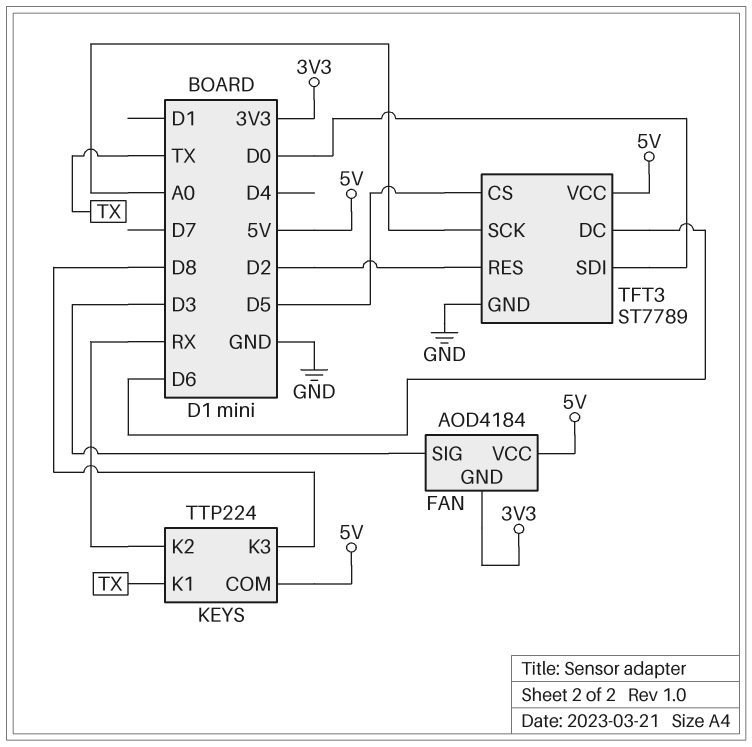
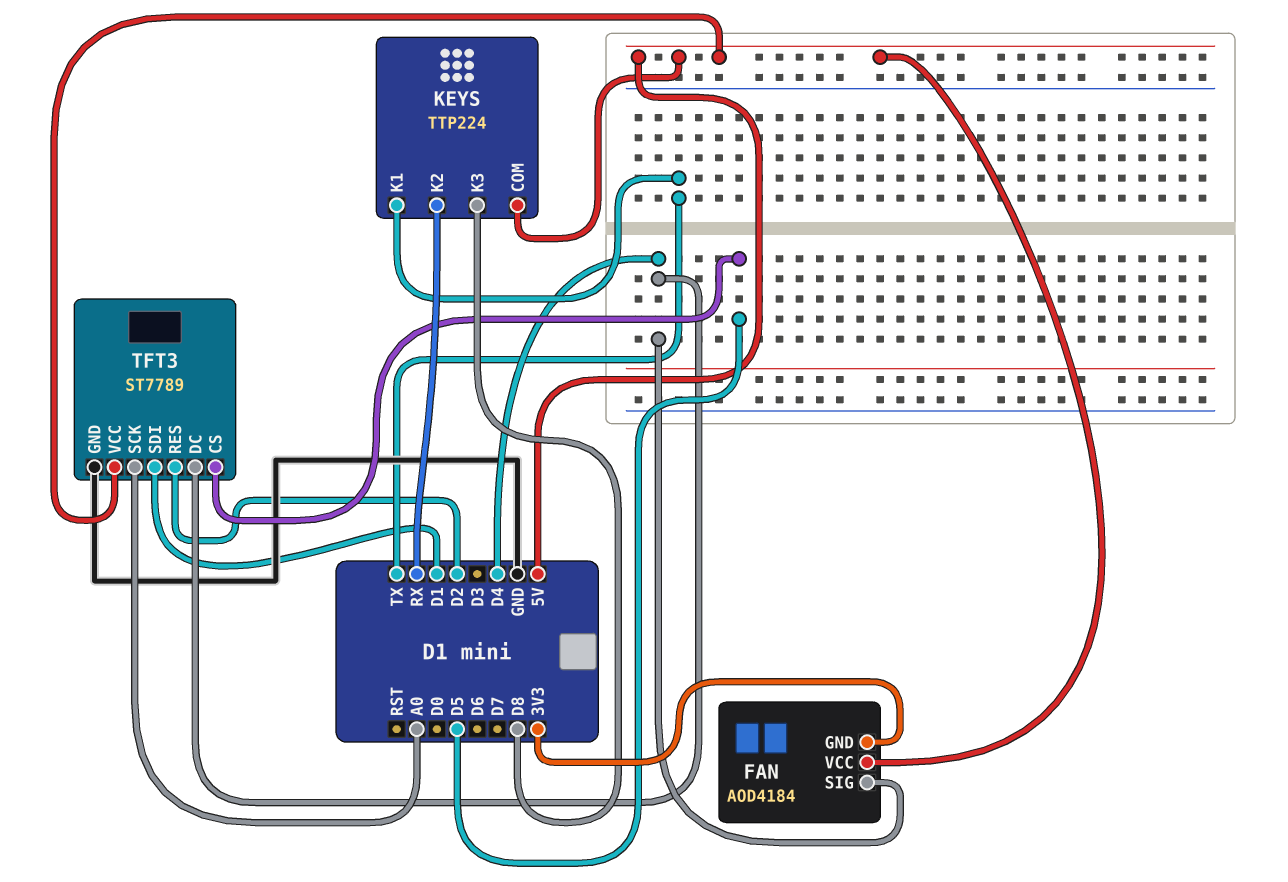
FAN pin SIG: D3 -> D4
TFT3 pin DC: D6 -> D4
TFT3 pin SDI: D0 -> D1

